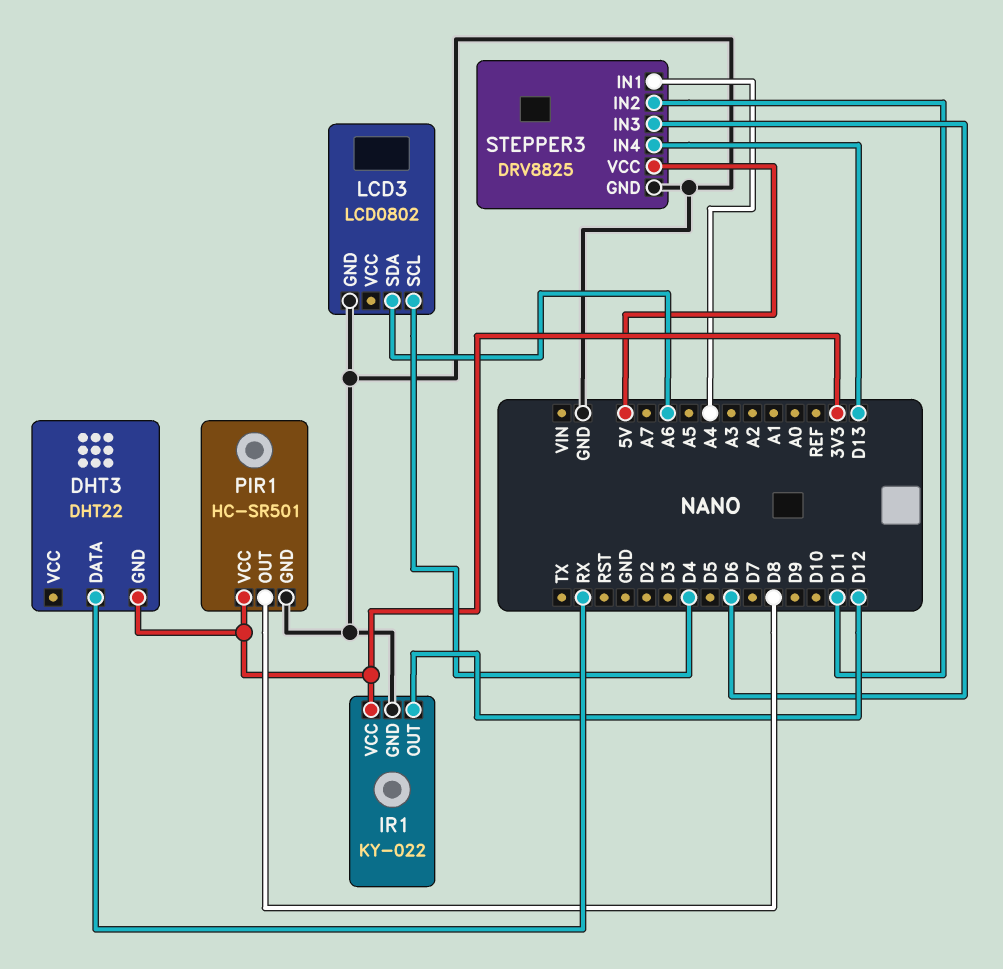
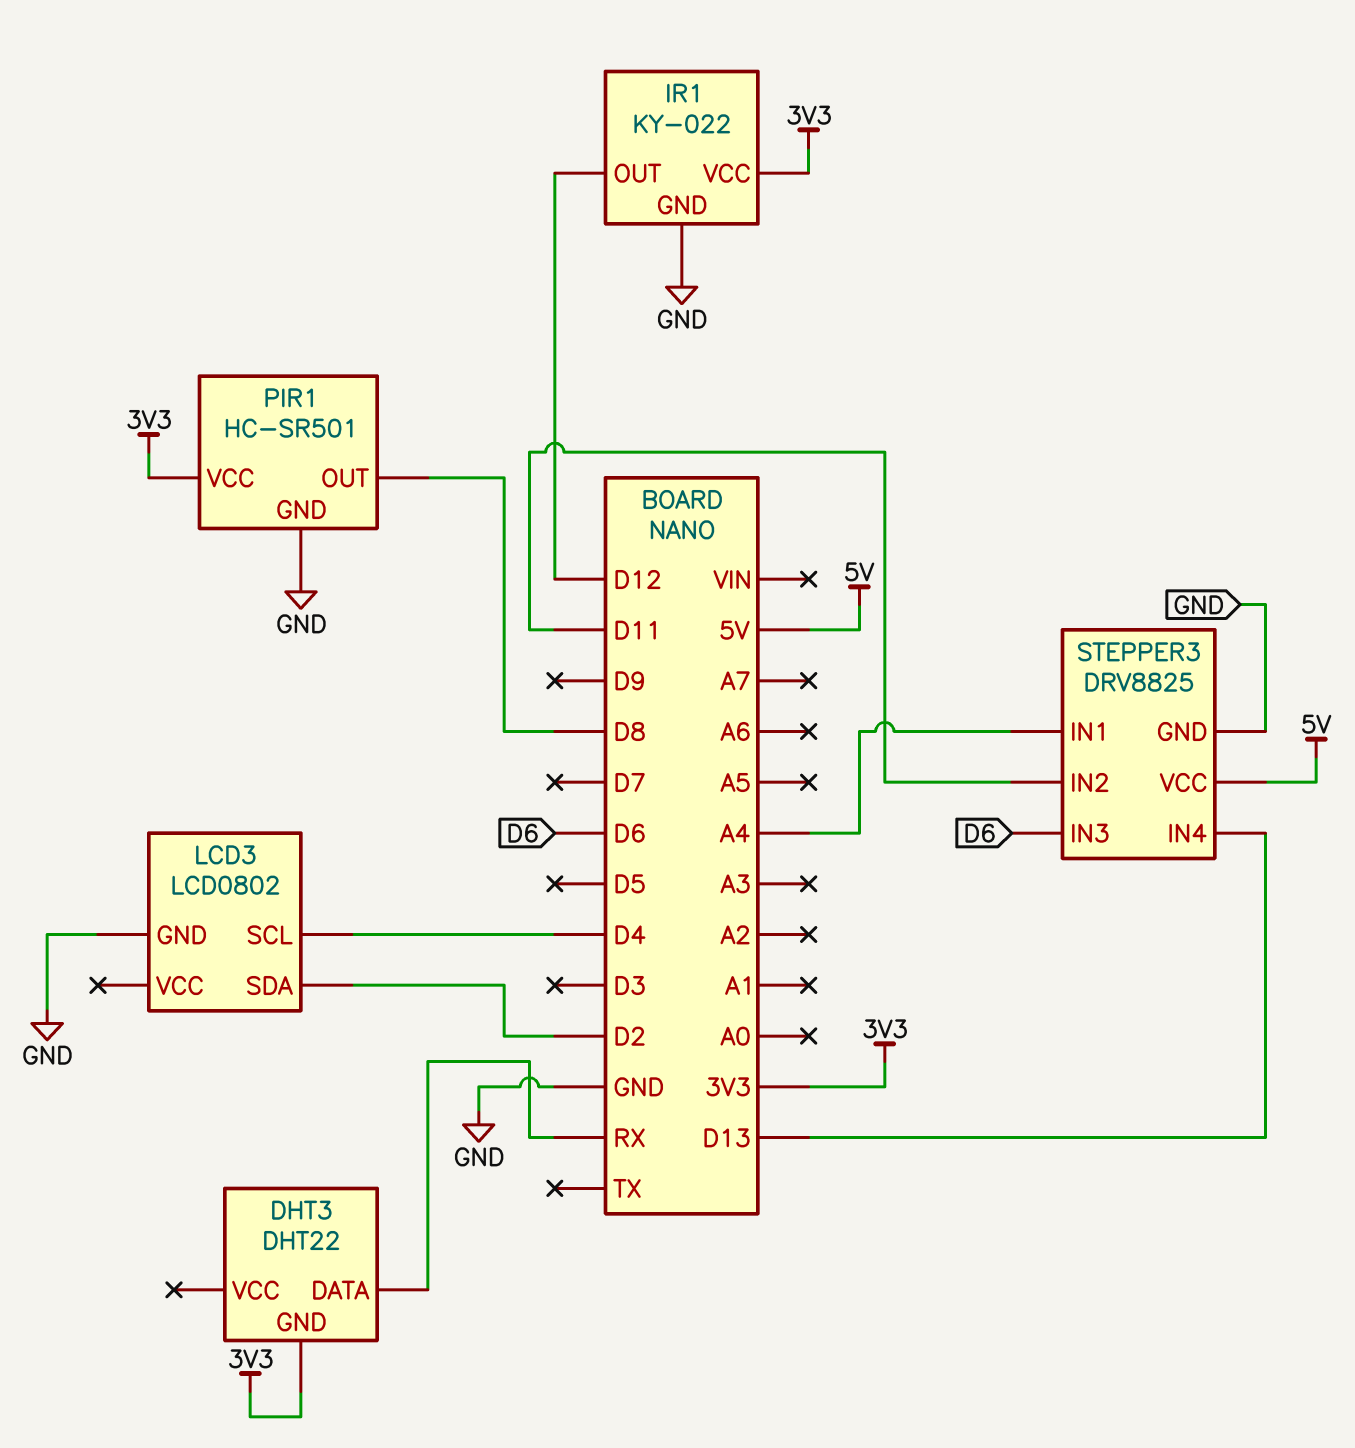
LCD3 pin SDA: A6 -> D2

